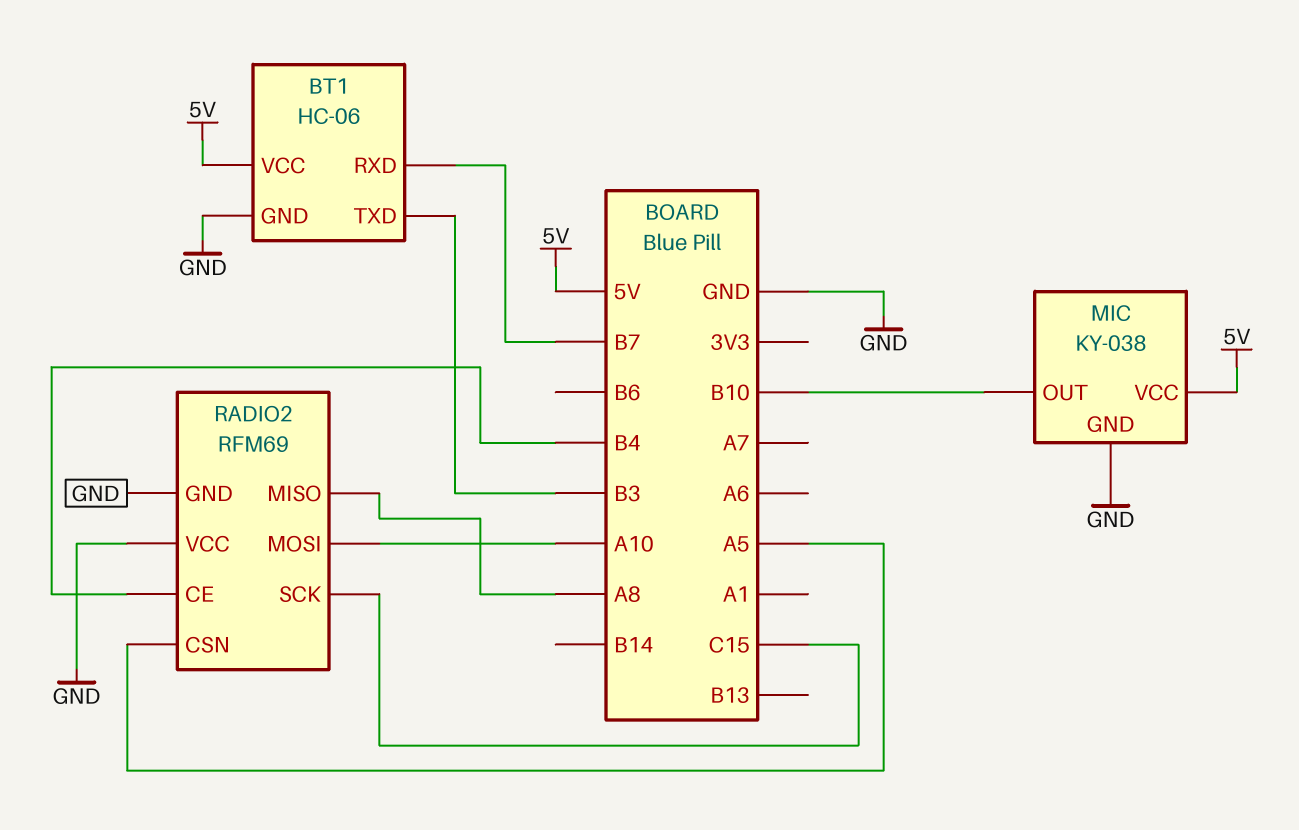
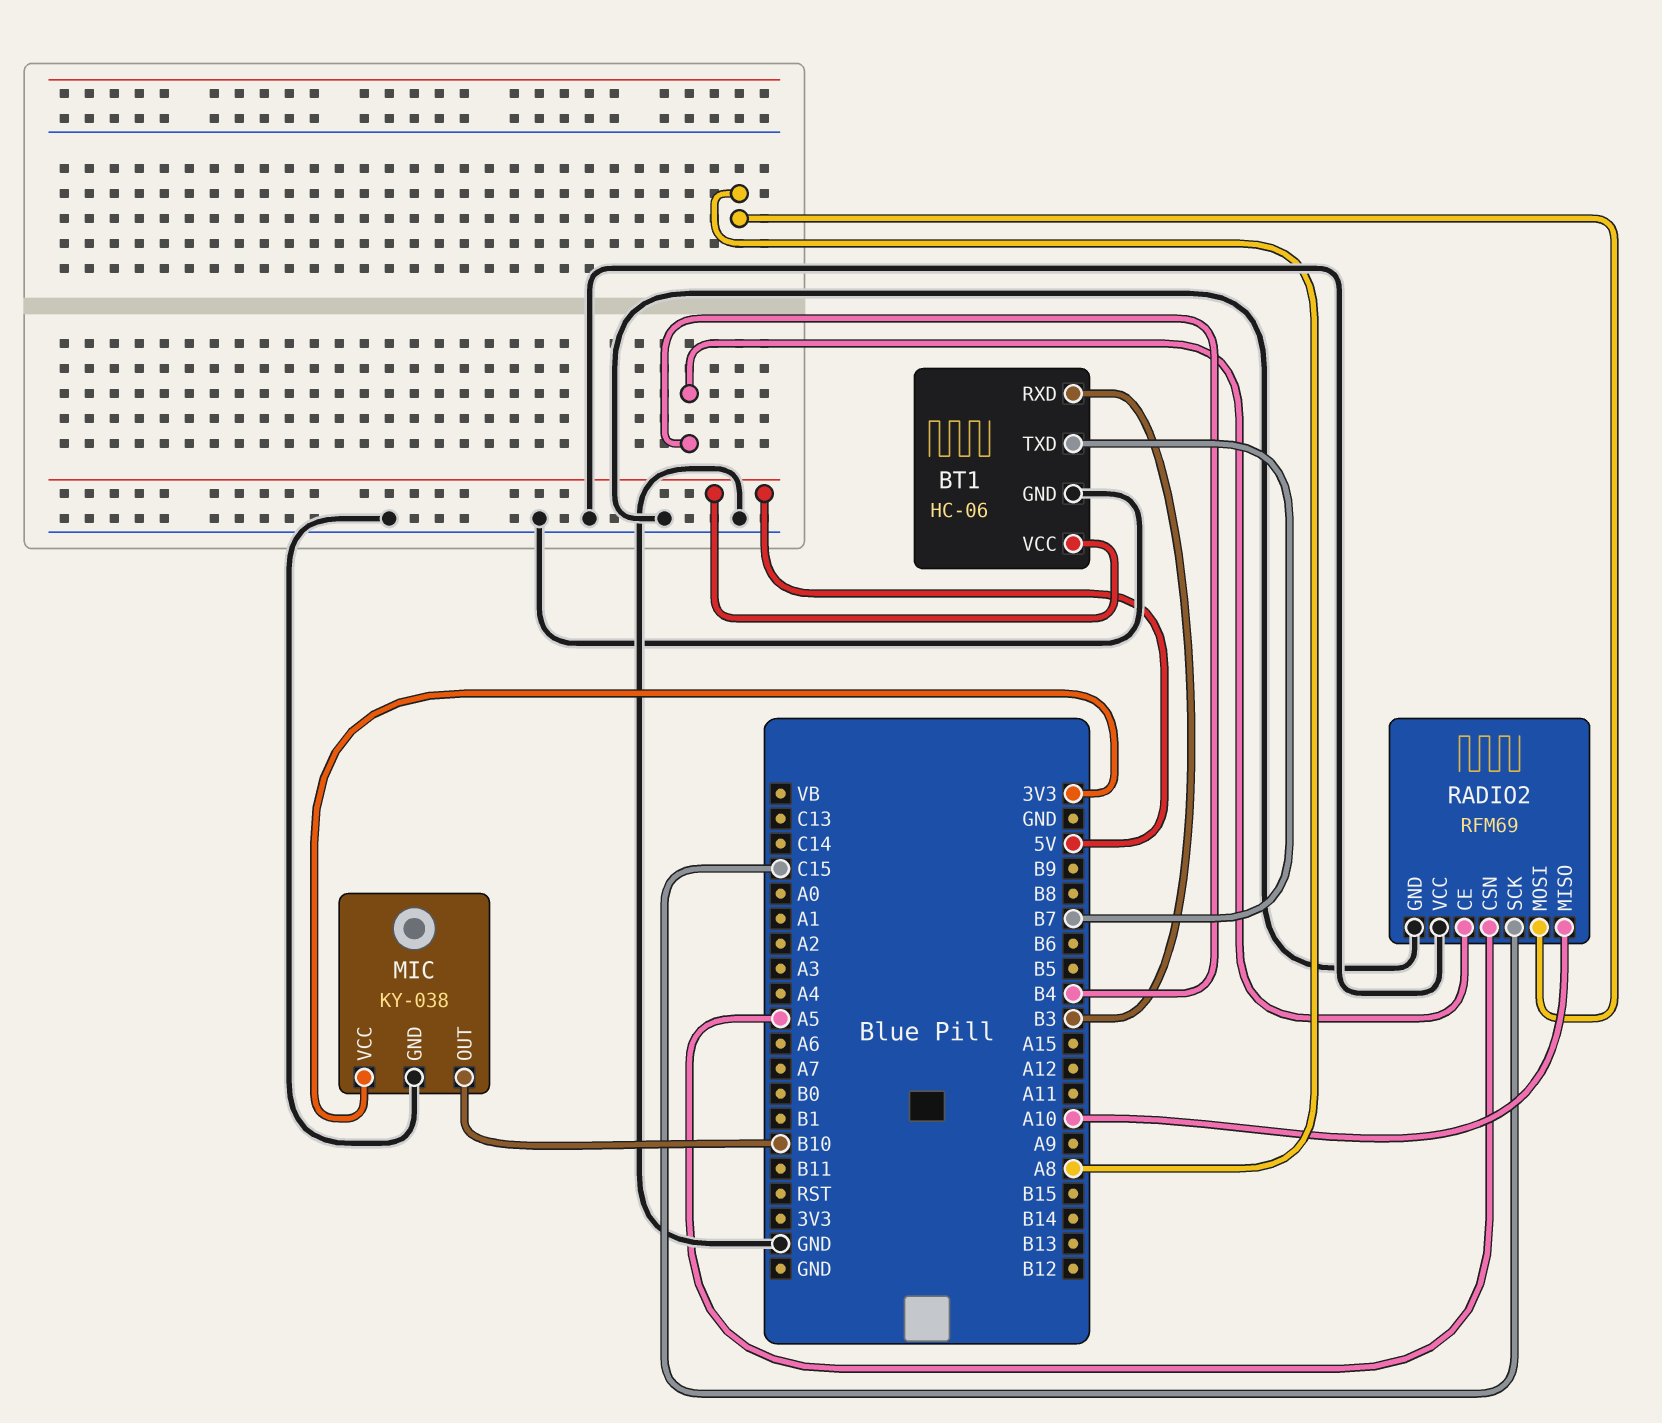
BT1 pin RXD: B7 -> B3
BT1 pin TXD: B3 -> B7
MIC pin VCC: 5V -> 3V3
RADIO2 pin MISO: A8 -> A10
RADIO2 pin MOSI: A10 -> A8

